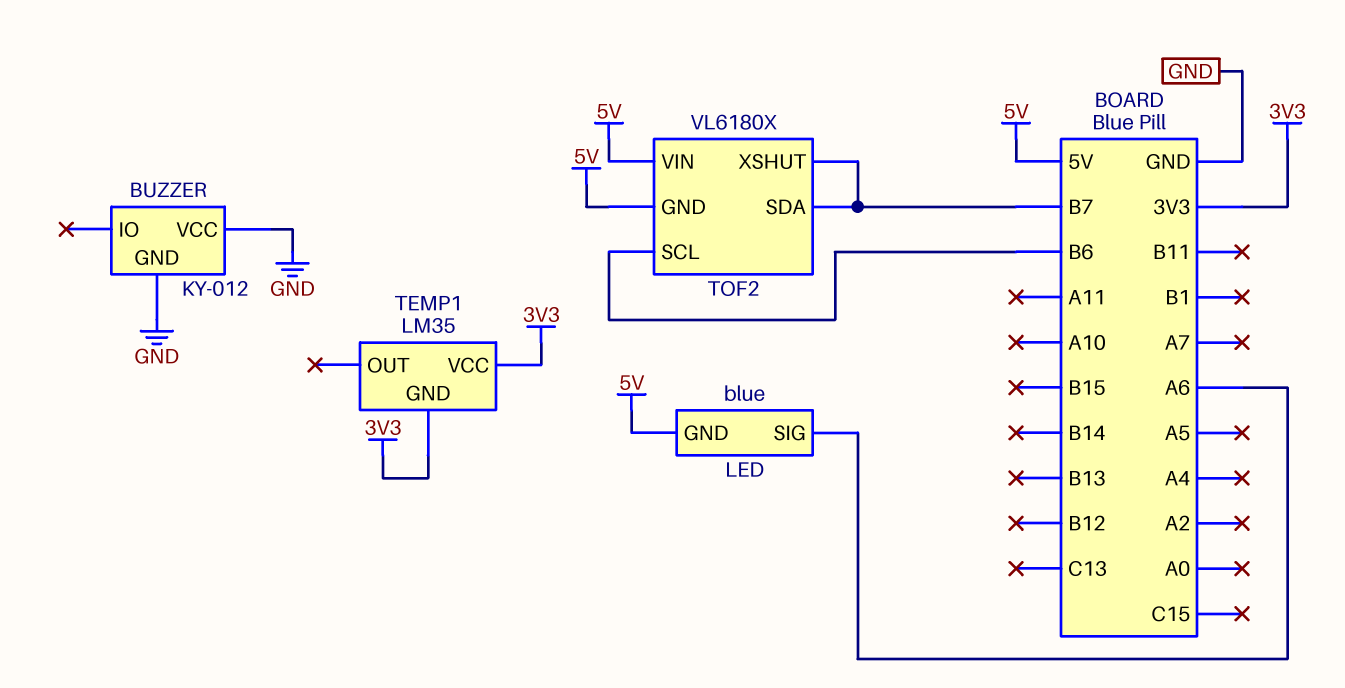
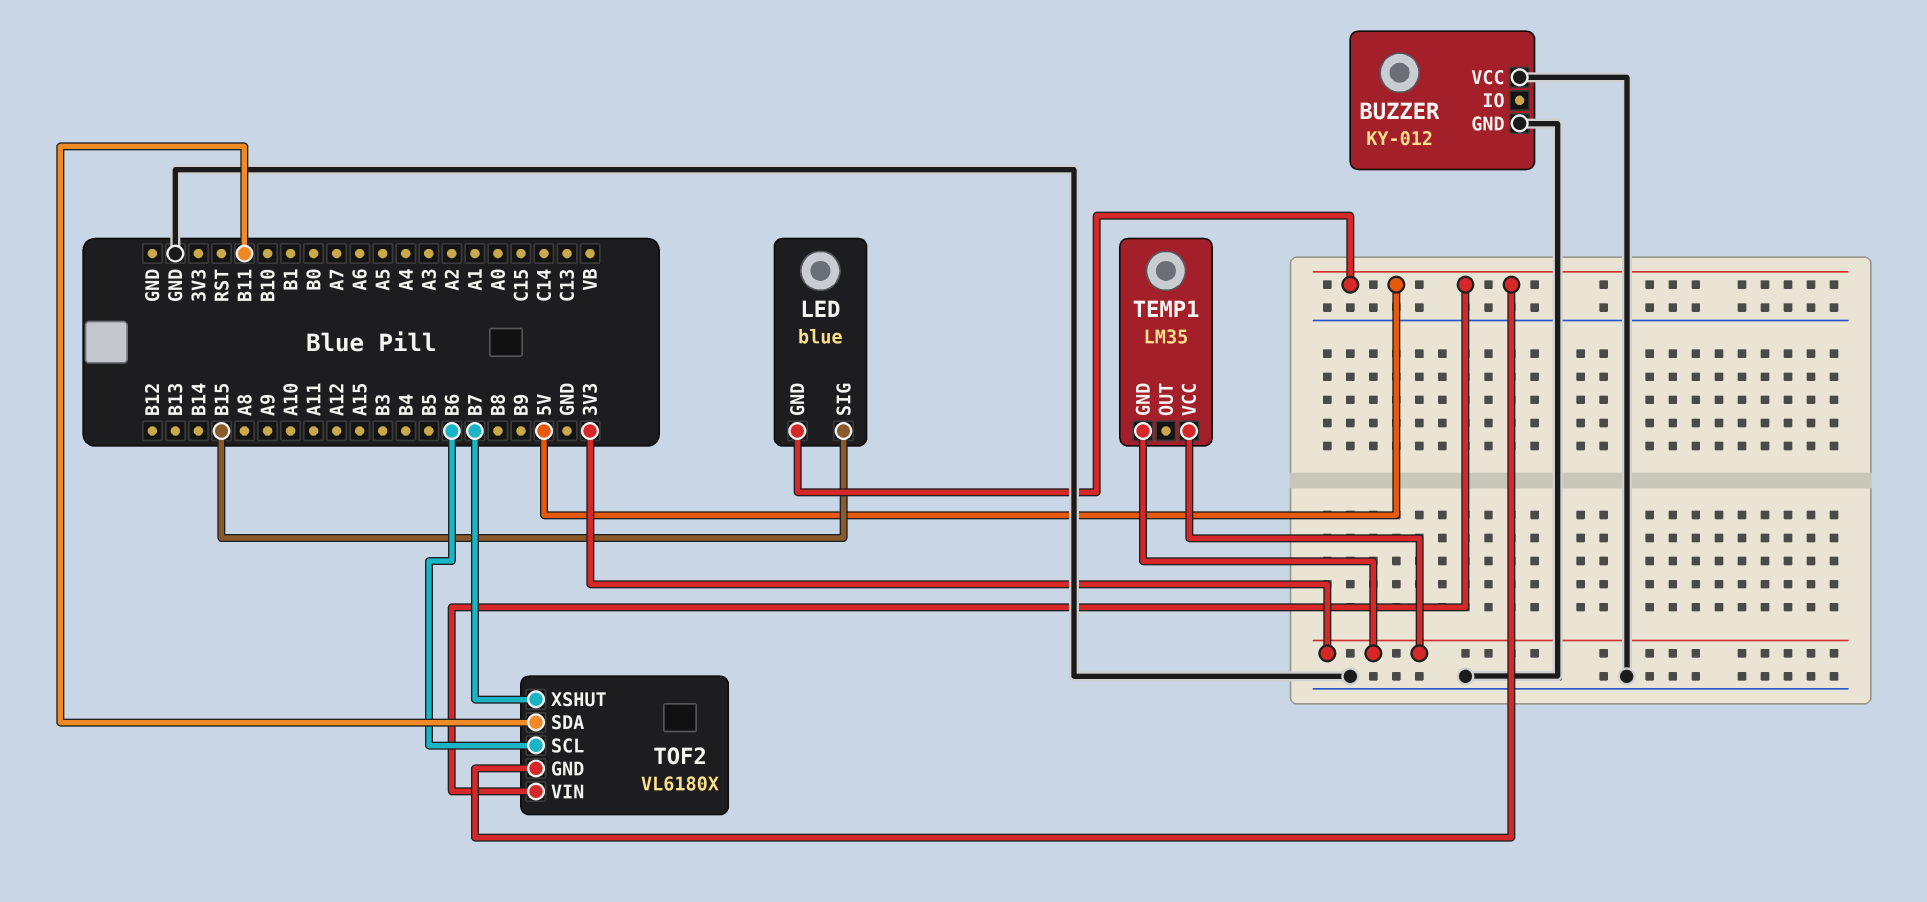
LED pin SIG: A6 -> B15
TOF2 pin SDA: B7 -> B11

